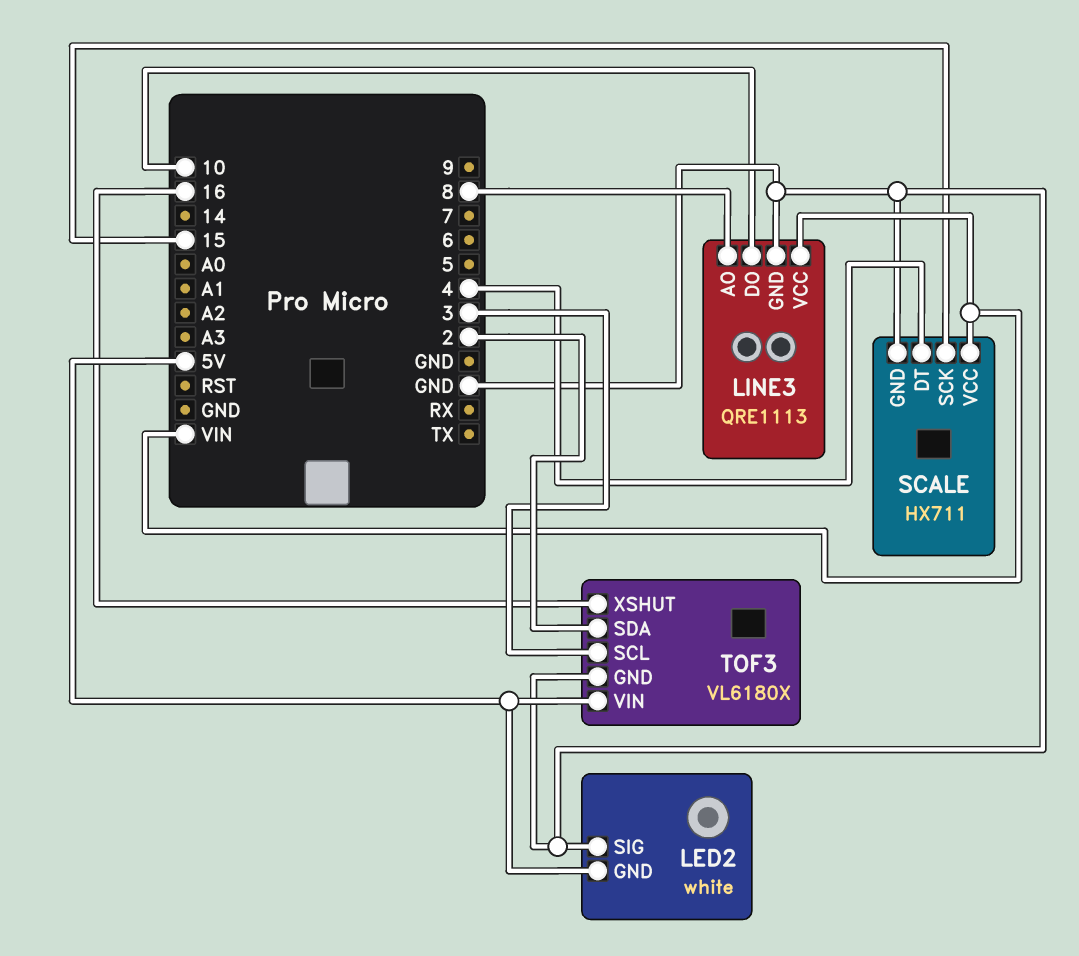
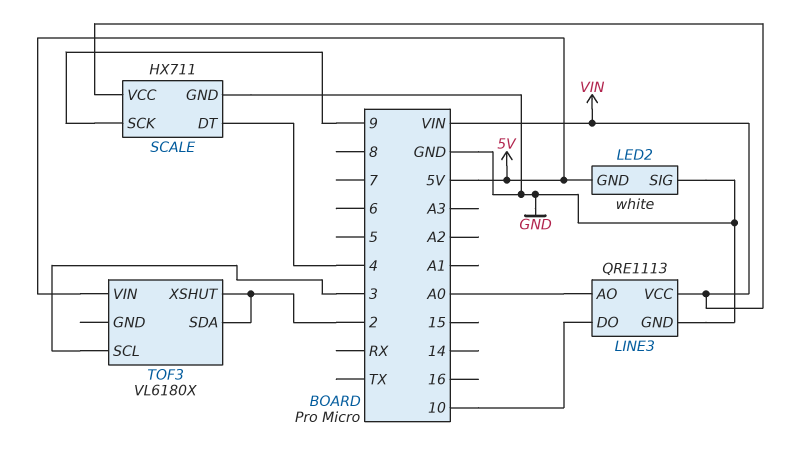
LINE3 pin AO: 8 -> A0
SCALE pin SCK: 15 -> 9
TOF3 pin GND: GND -> none
TOF3 pin XSHUT: 16 -> 2

